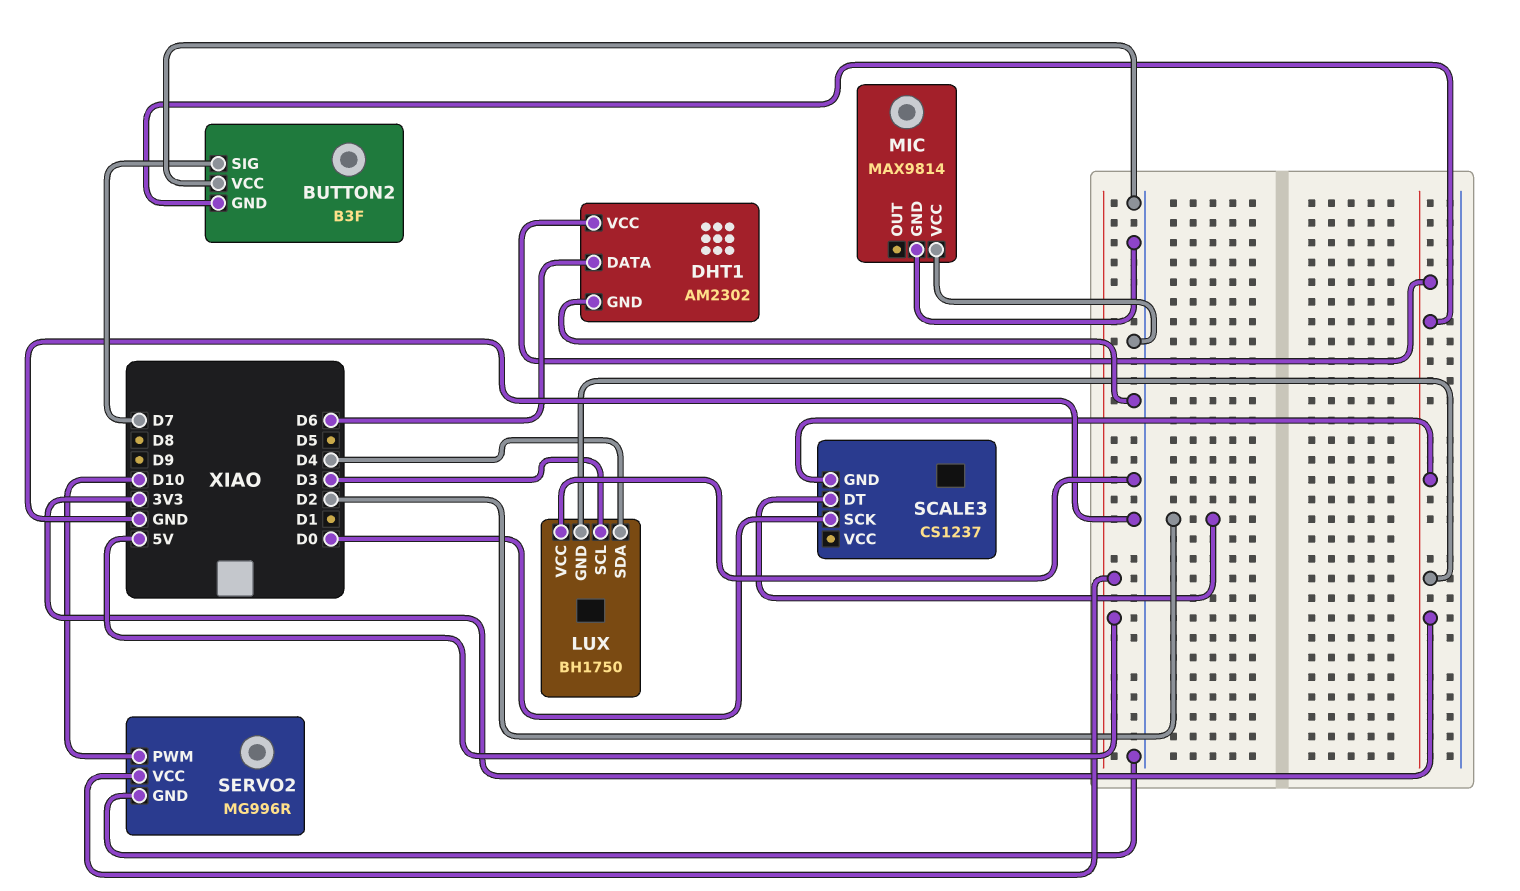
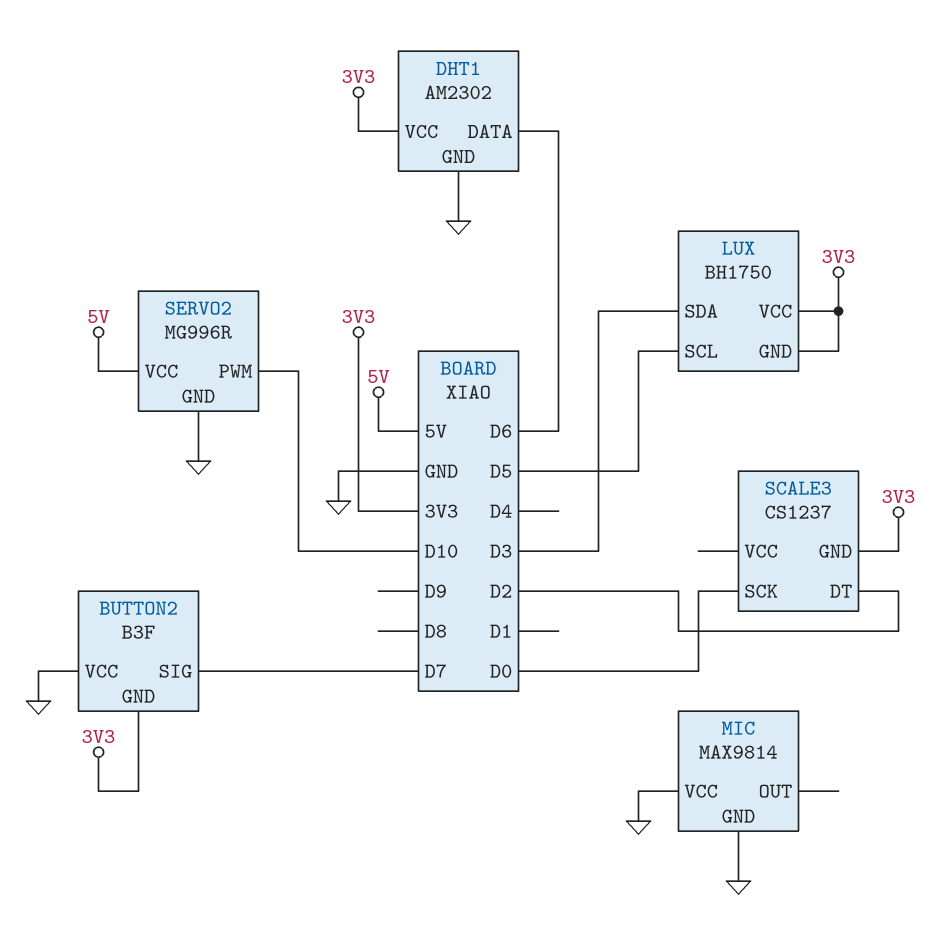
LUX pin SCL: D3 -> D5
LUX pin SDA: D4 -> D3
LUX pin VCC: GND -> 3V3

